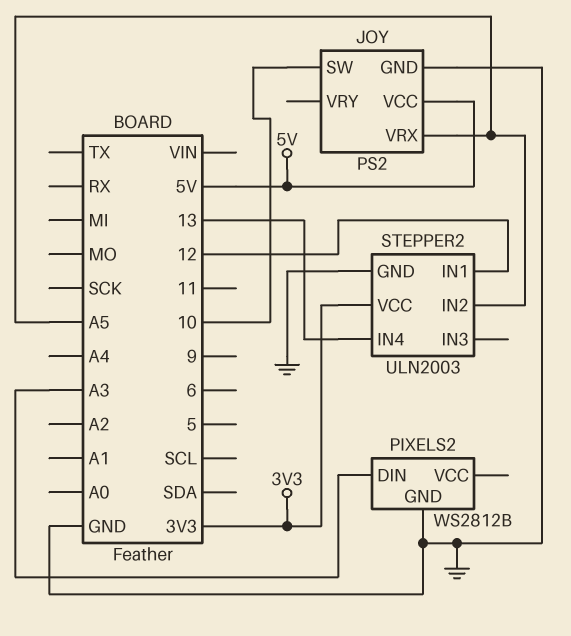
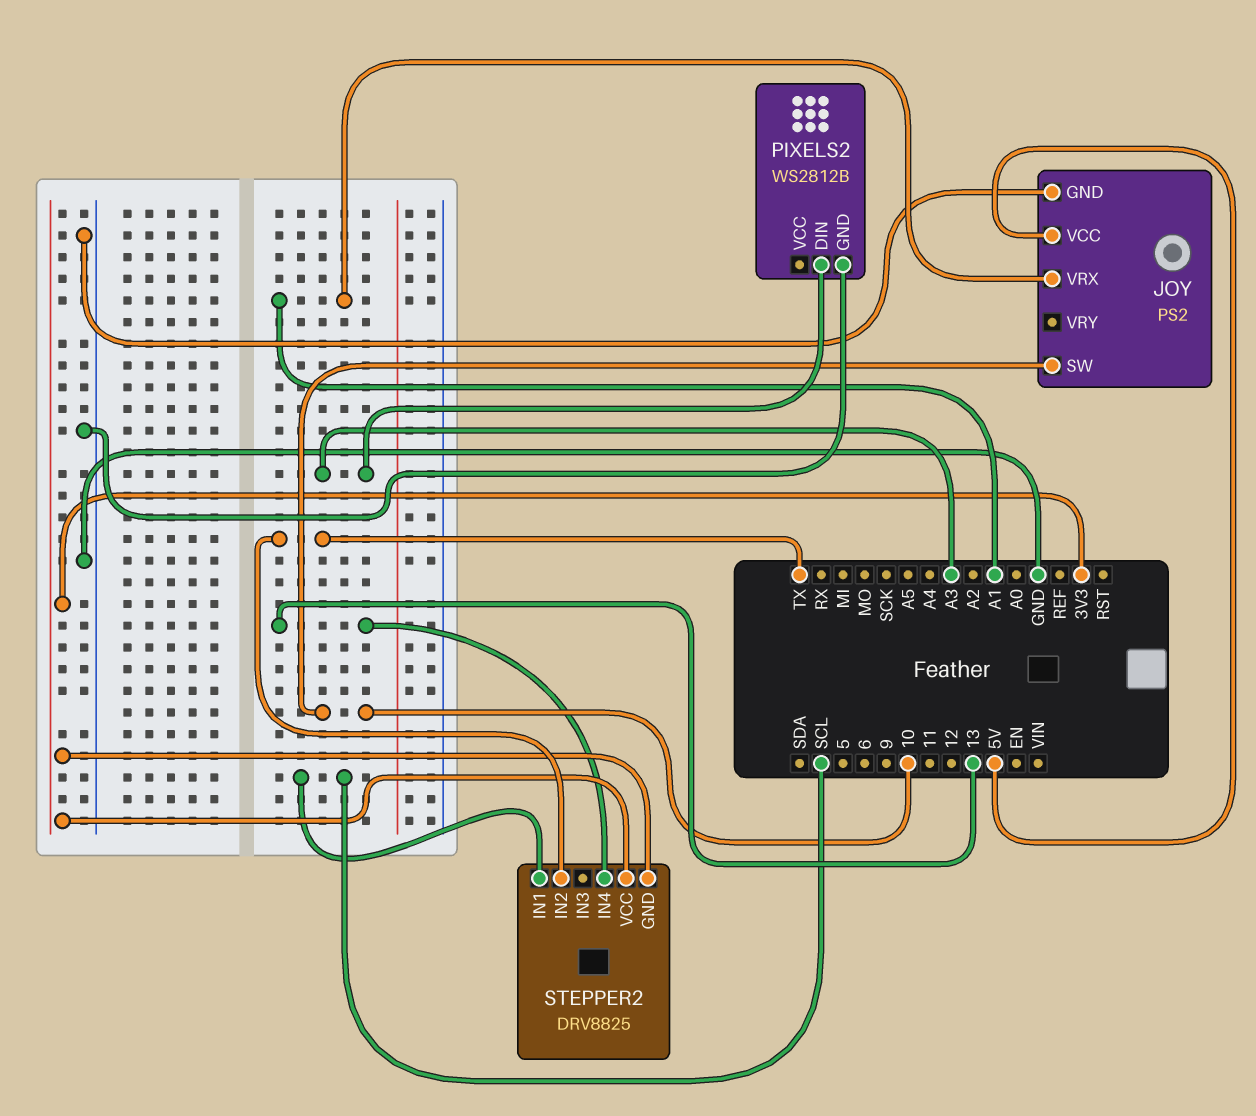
JOY pin VRX: A5 -> A1
STEPPER2: ULN2003 -> DRV8825
STEPPER2 pin GND: GND -> 3V3
STEPPER2 pin IN1: 12 -> SCL
STEPPER2 pin IN2: A5 -> TX

